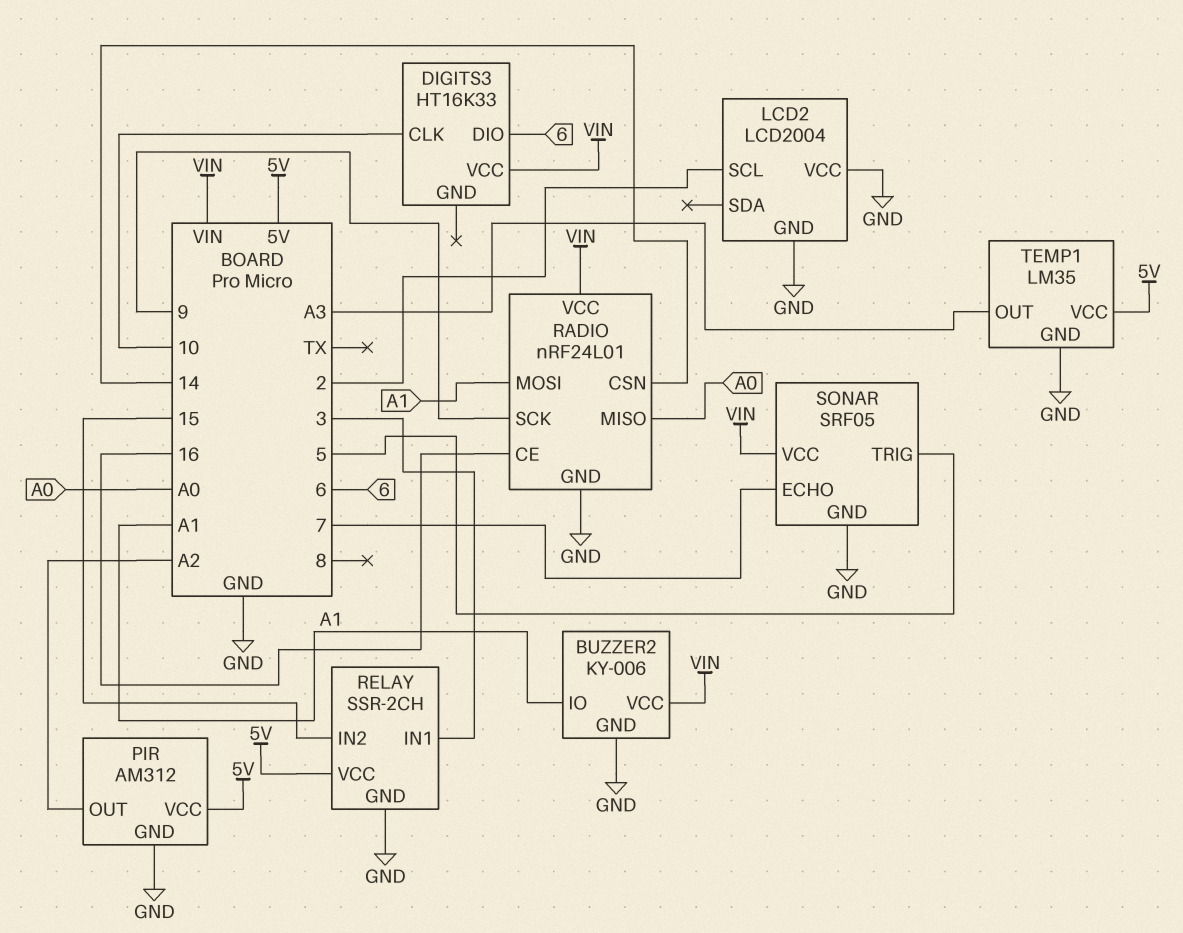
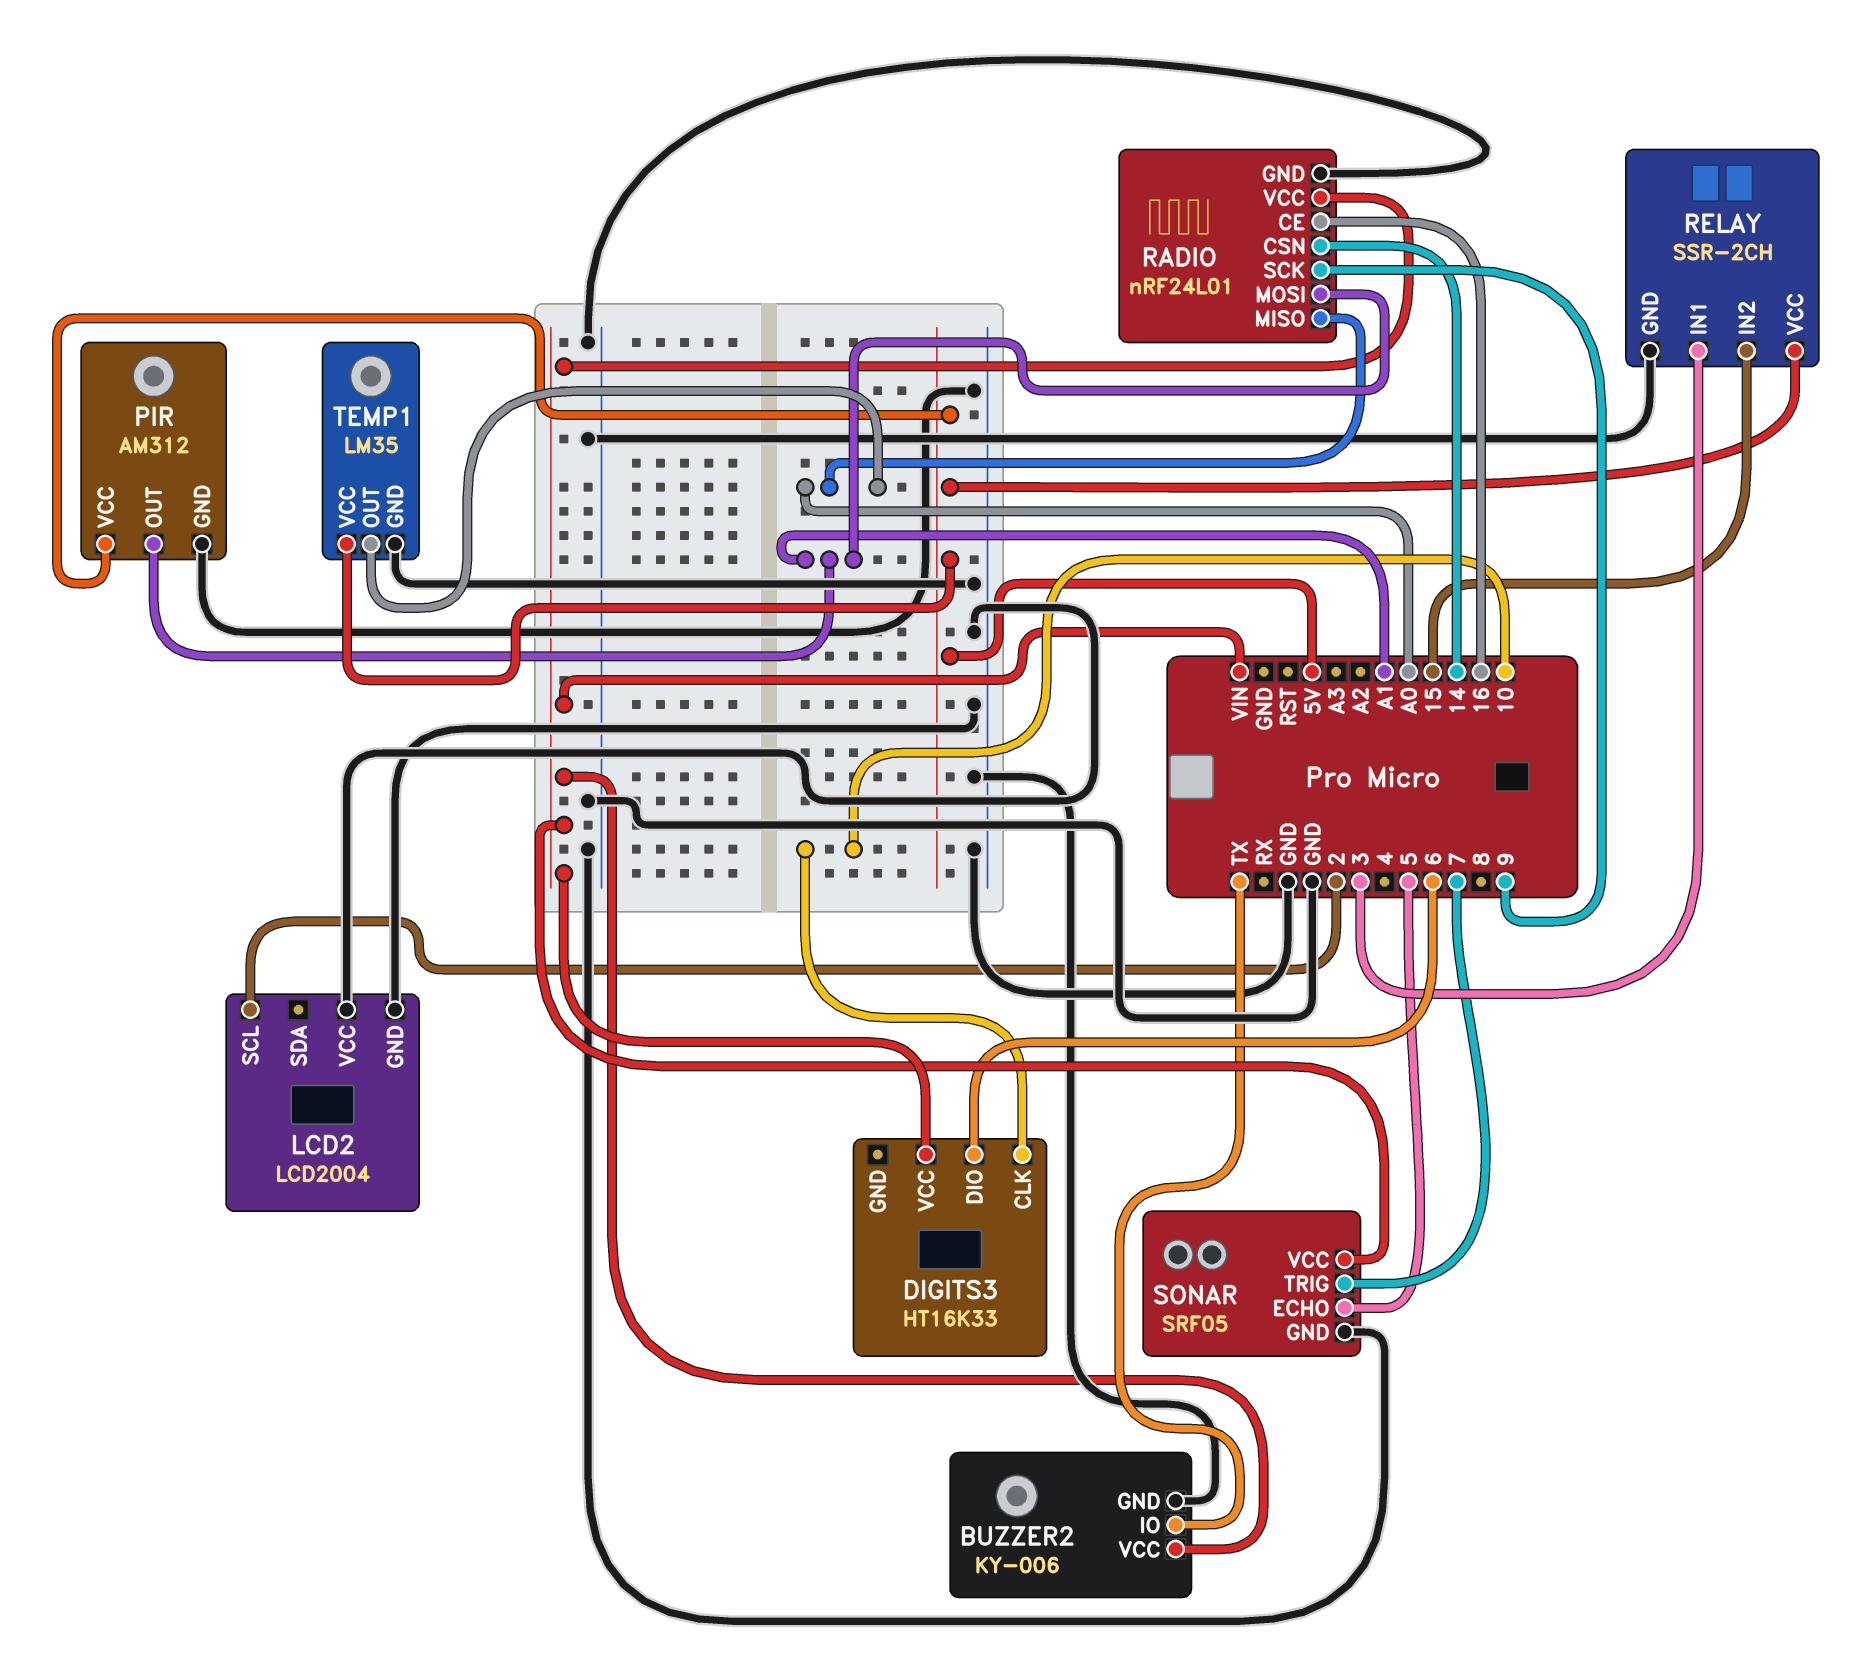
BUZZER2 pin IO: A1 -> TX
PIR pin OUT: A2 -> A1
SONAR pin ECHO: 7 -> 5
SONAR pin TRIG: 5 -> 7
TEMP1 pin OUT: A3 -> A0

